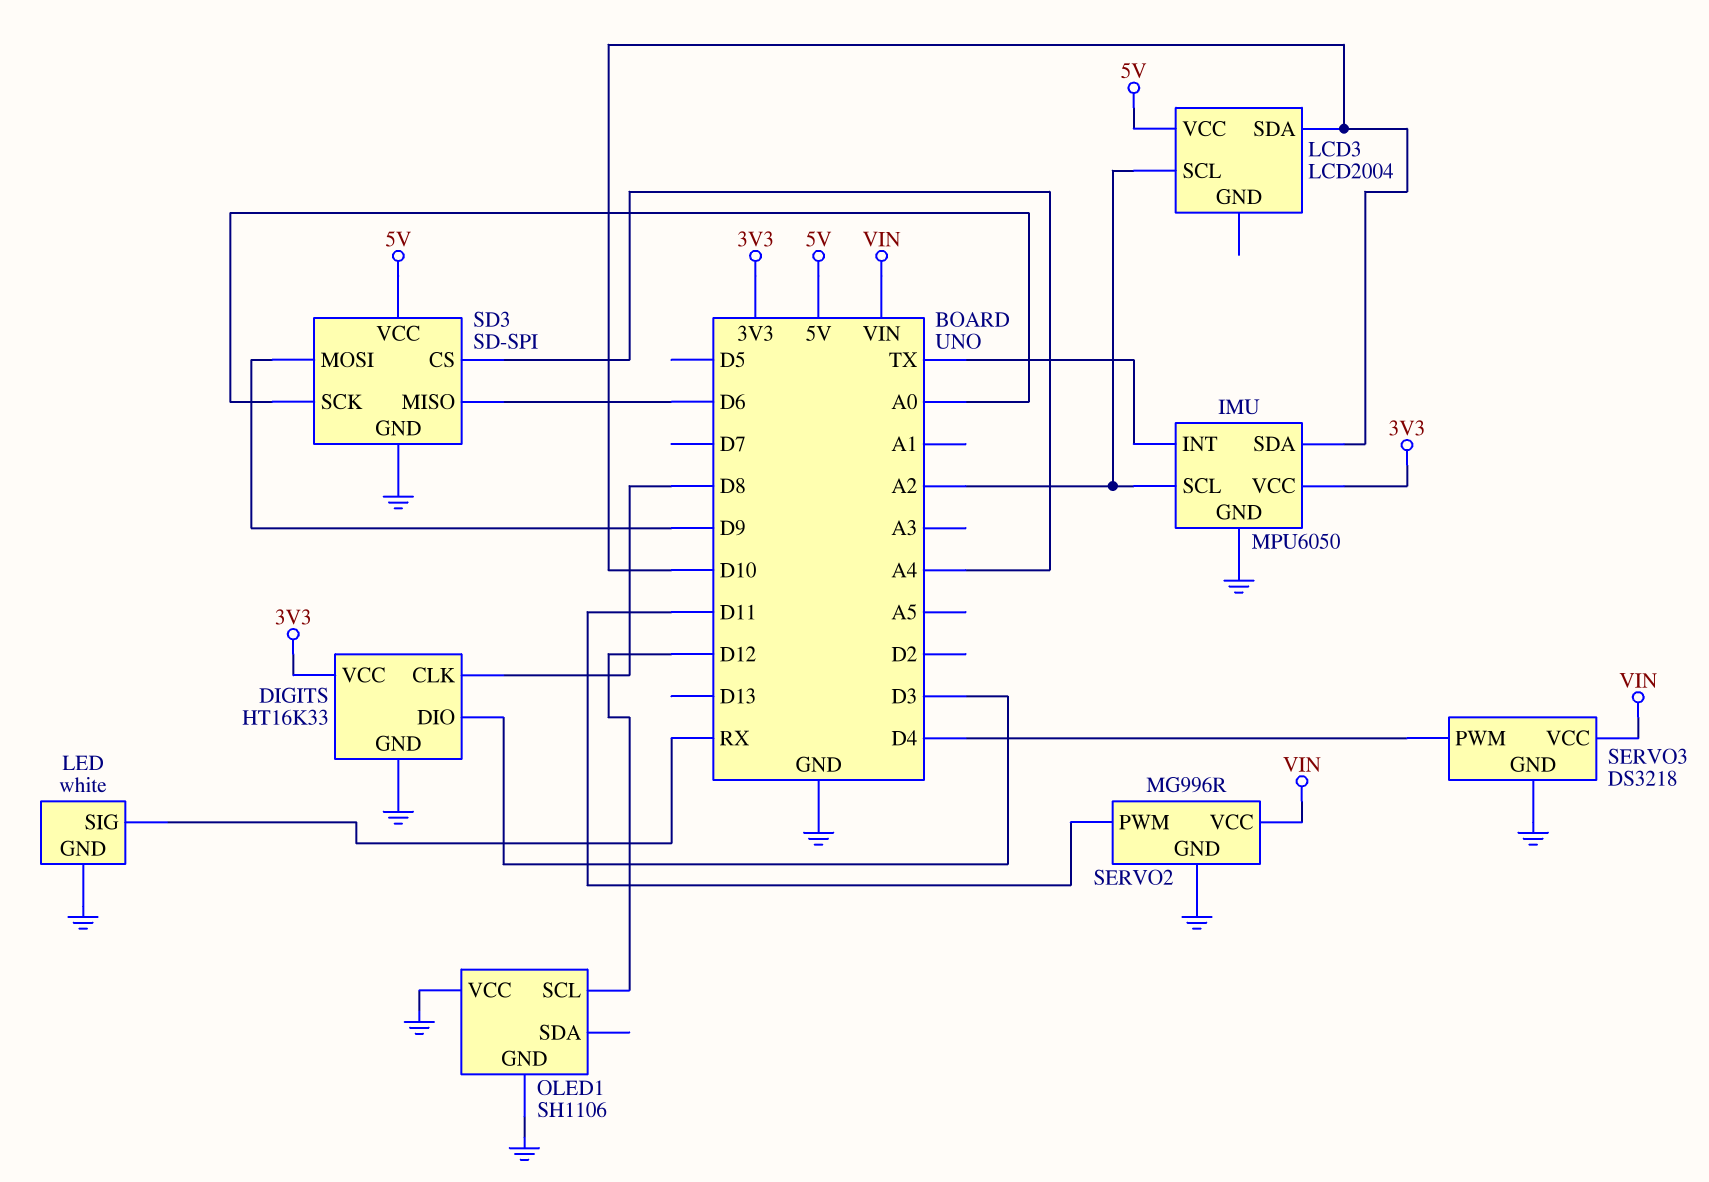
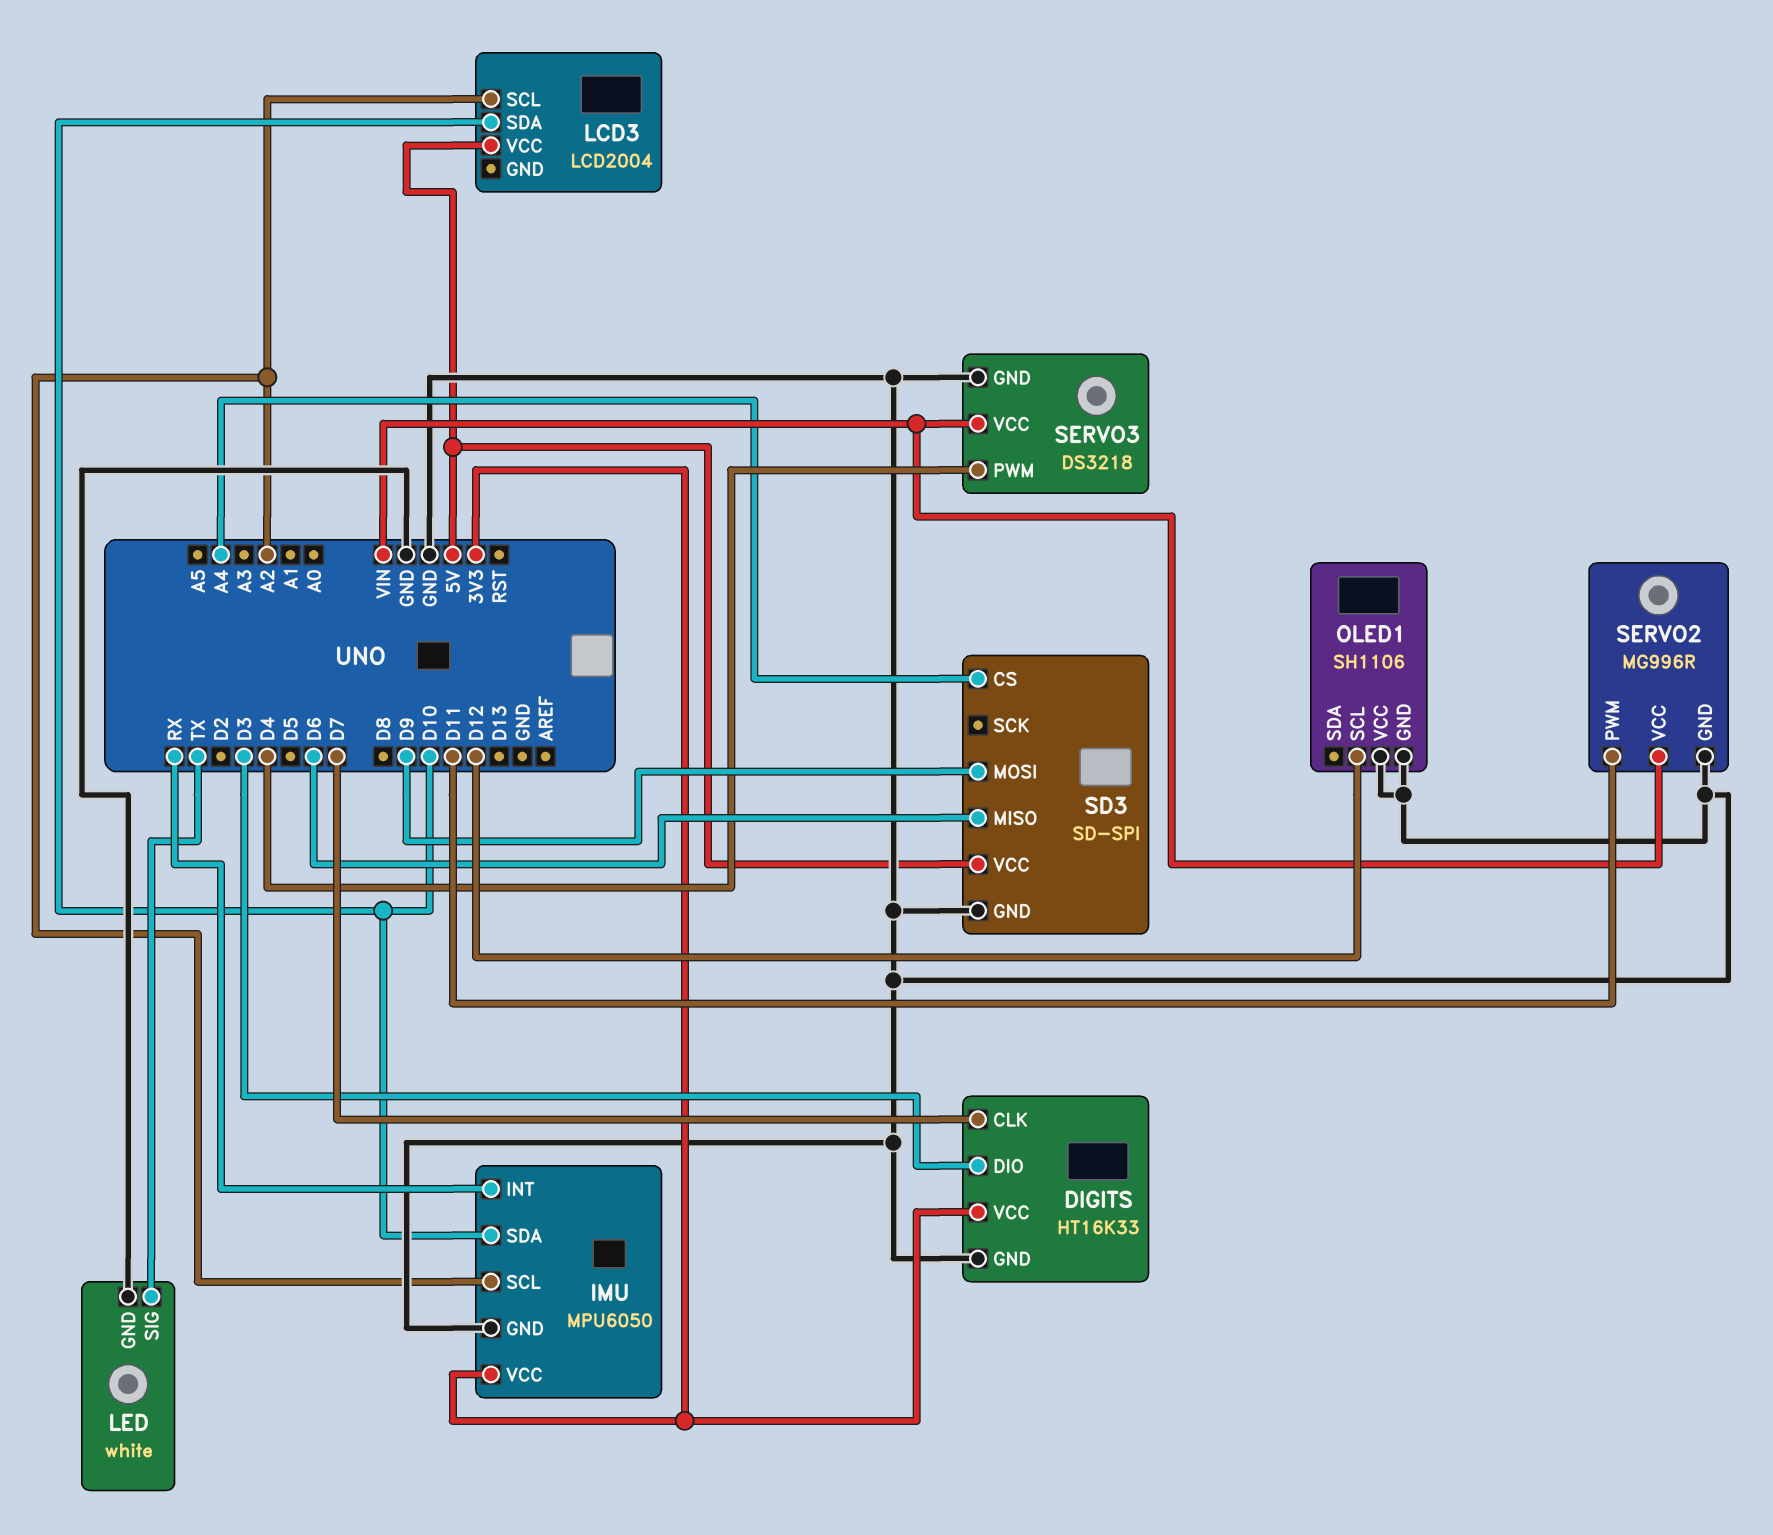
DIGITS pin CLK: D8 -> D7
IMU pin INT: TX -> RX
LED pin SIG: RX -> TX
SD3 pin SCK: A0 -> none

